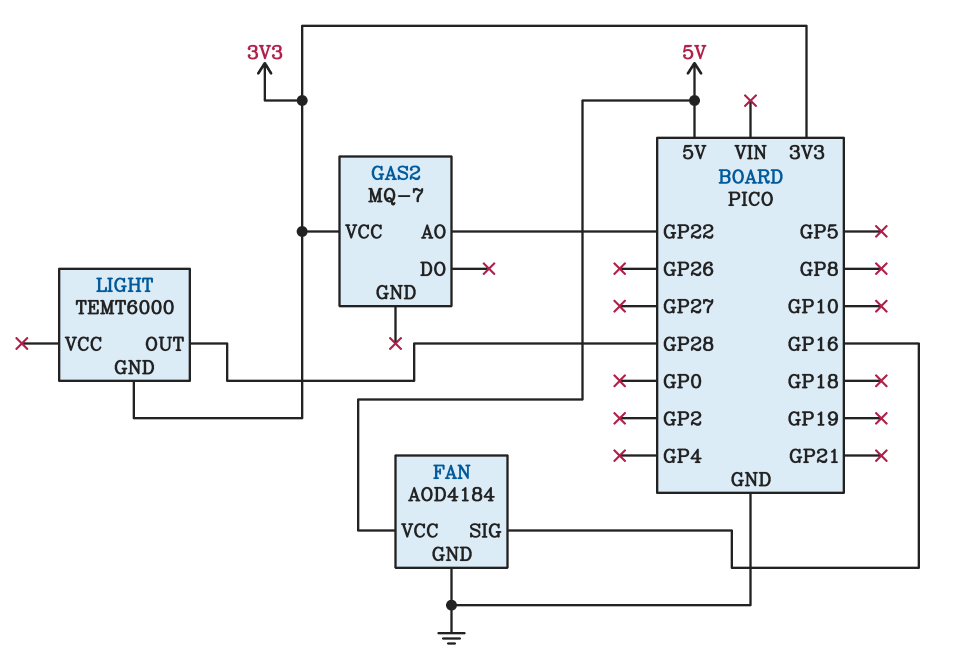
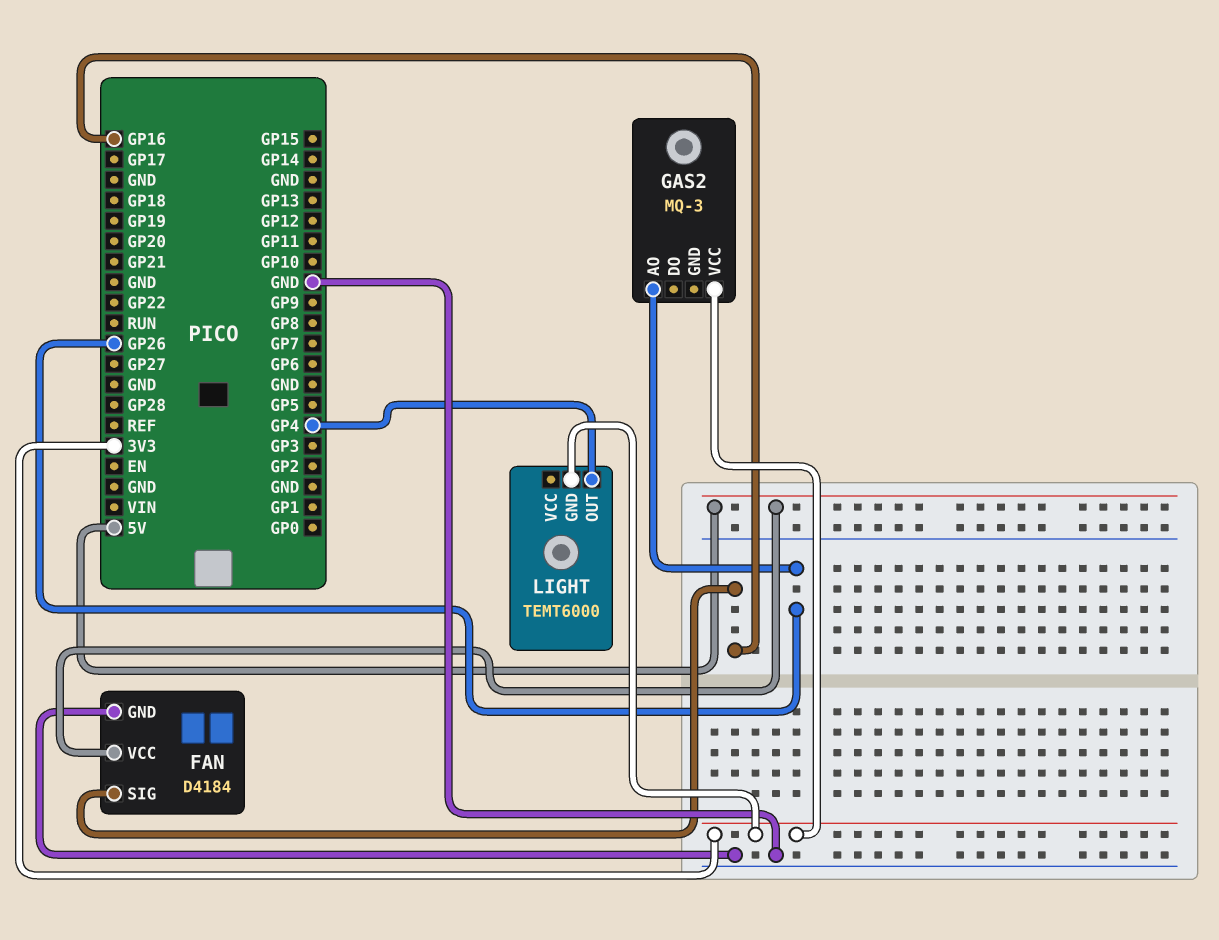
FAN: AOD4184 -> D4184
GAS2: MQ-7 -> MQ-3
GAS2 pin AO: GP22 -> GP26
LIGHT pin OUT: GP28 -> GP4

